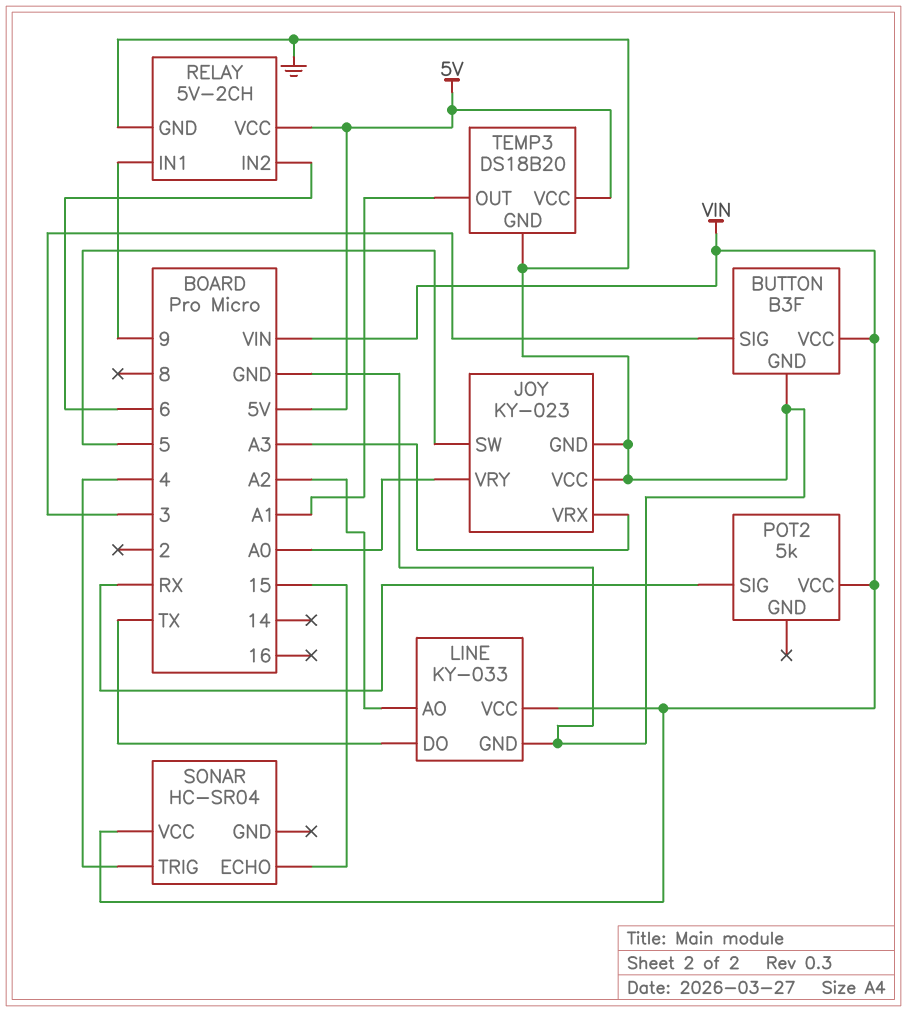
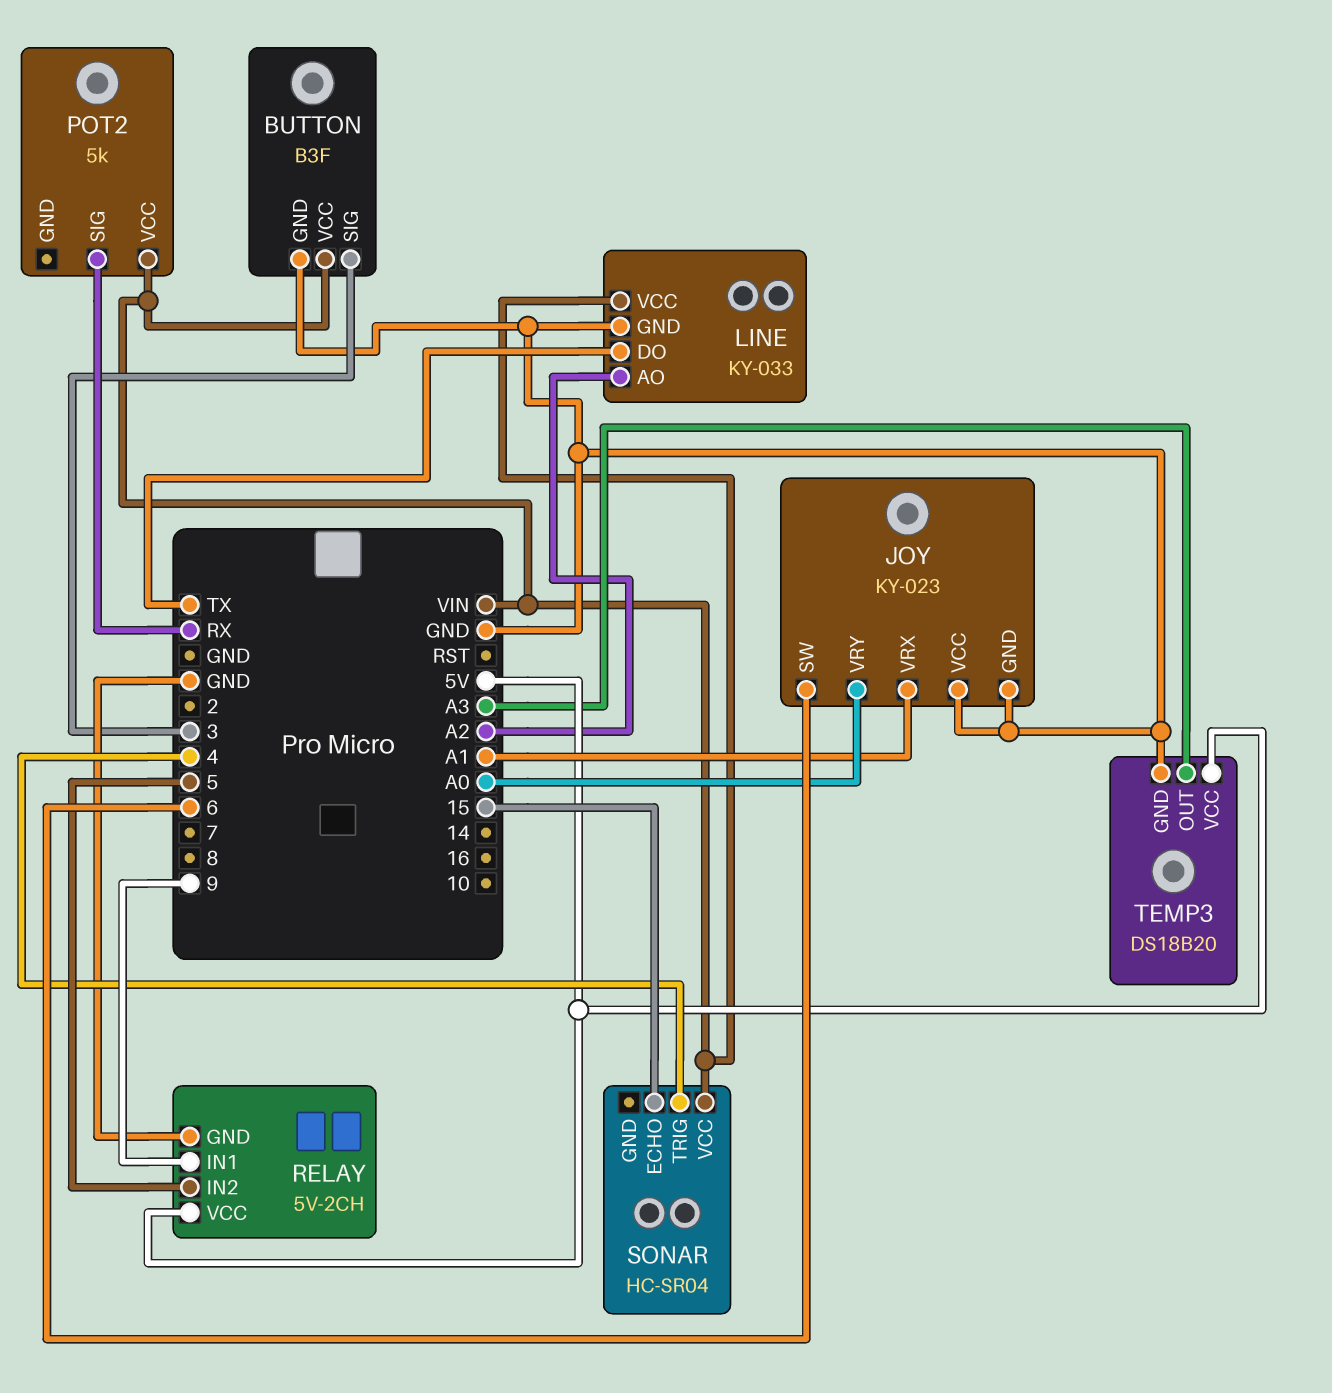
JOY pin SW: 5 -> 6
JOY pin VRX: A3 -> A1
RELAY pin IN2: 6 -> 5
TEMP3 pin OUT: A1 -> A3

